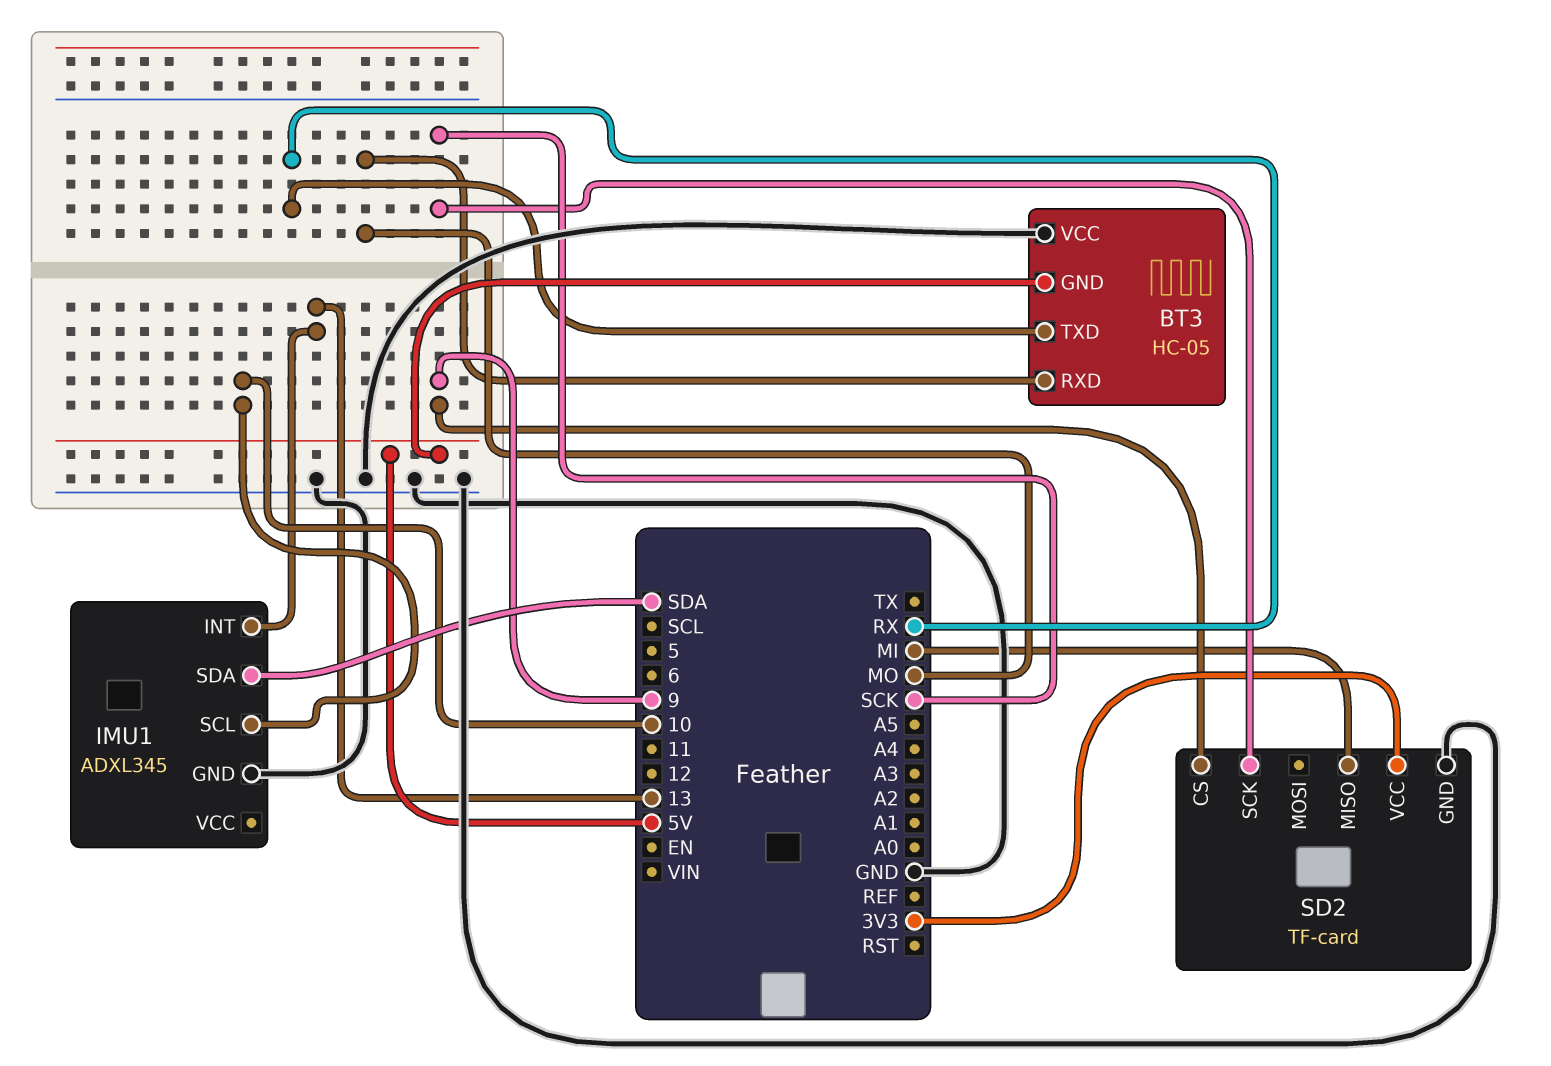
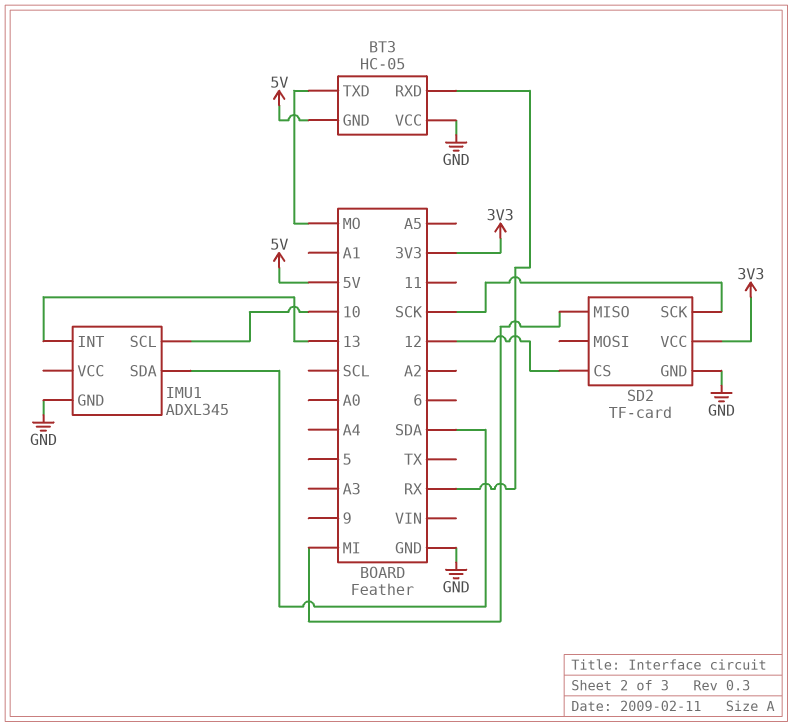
BT3 pin RXD: MO -> RX
BT3 pin TXD: RX -> MO
SD2 pin CS: 9 -> 12

